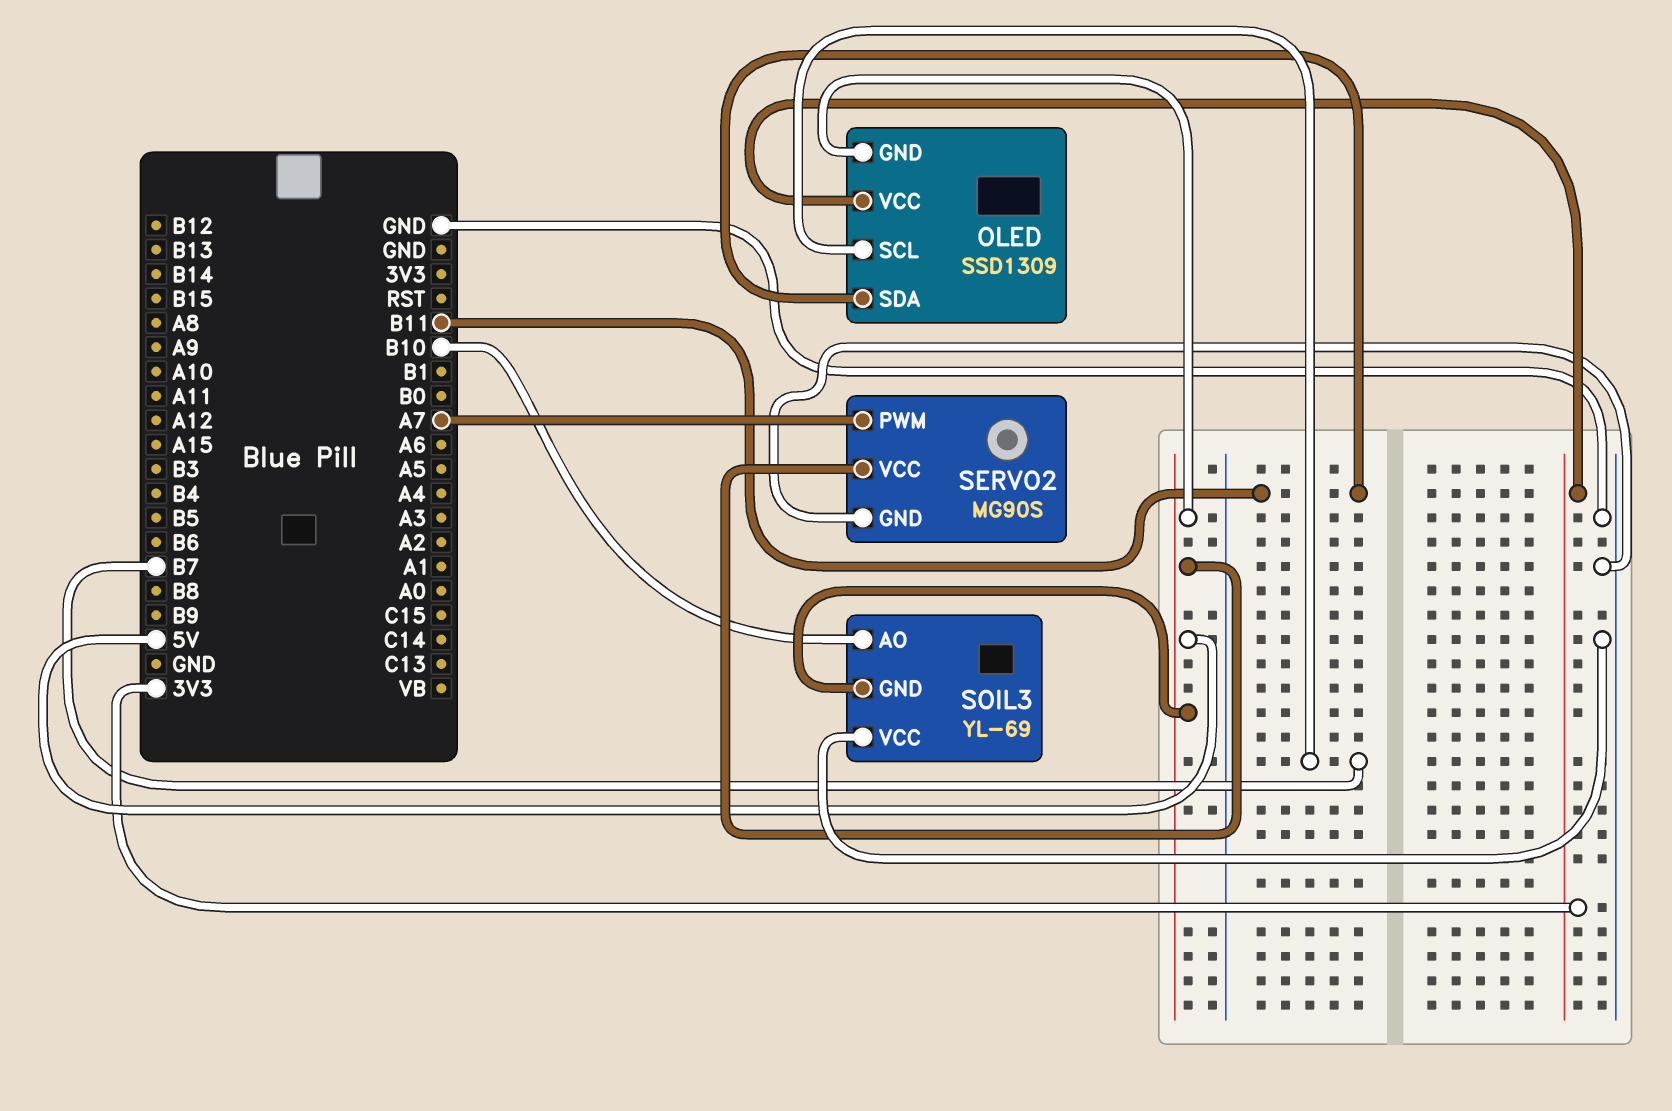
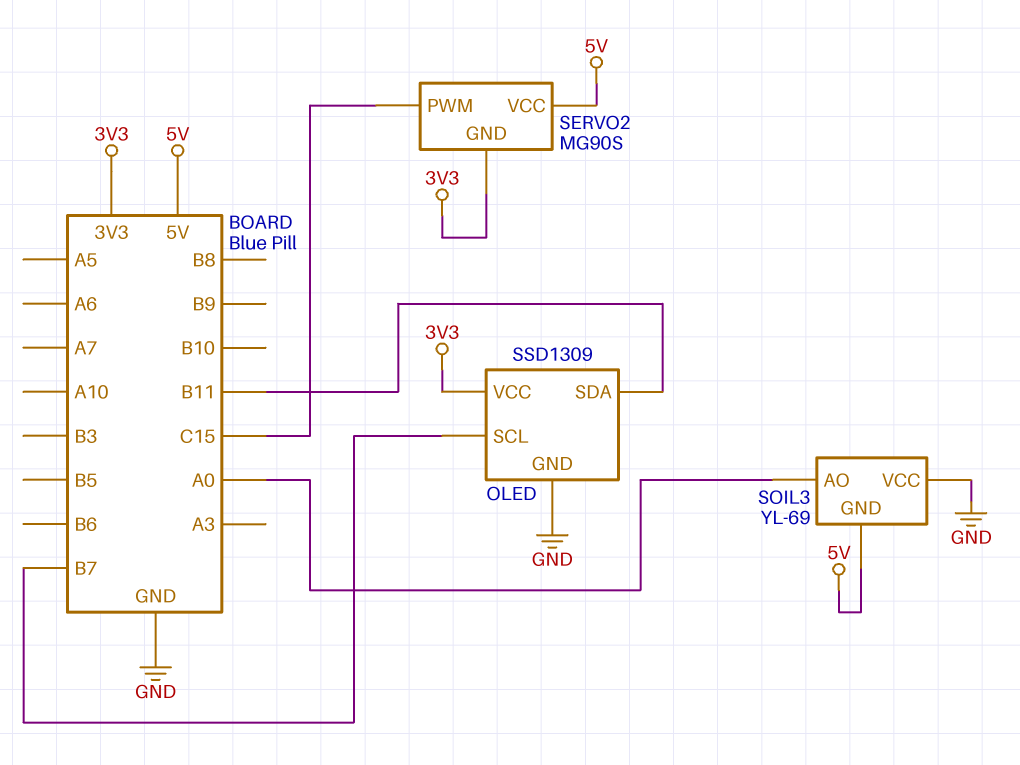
OLED pin GND: 5V -> GND
SERVO2 pin GND: GND -> 3V3
SERVO2 pin PWM: A7 -> C15
SOIL3 pin AO: B10 -> A0

